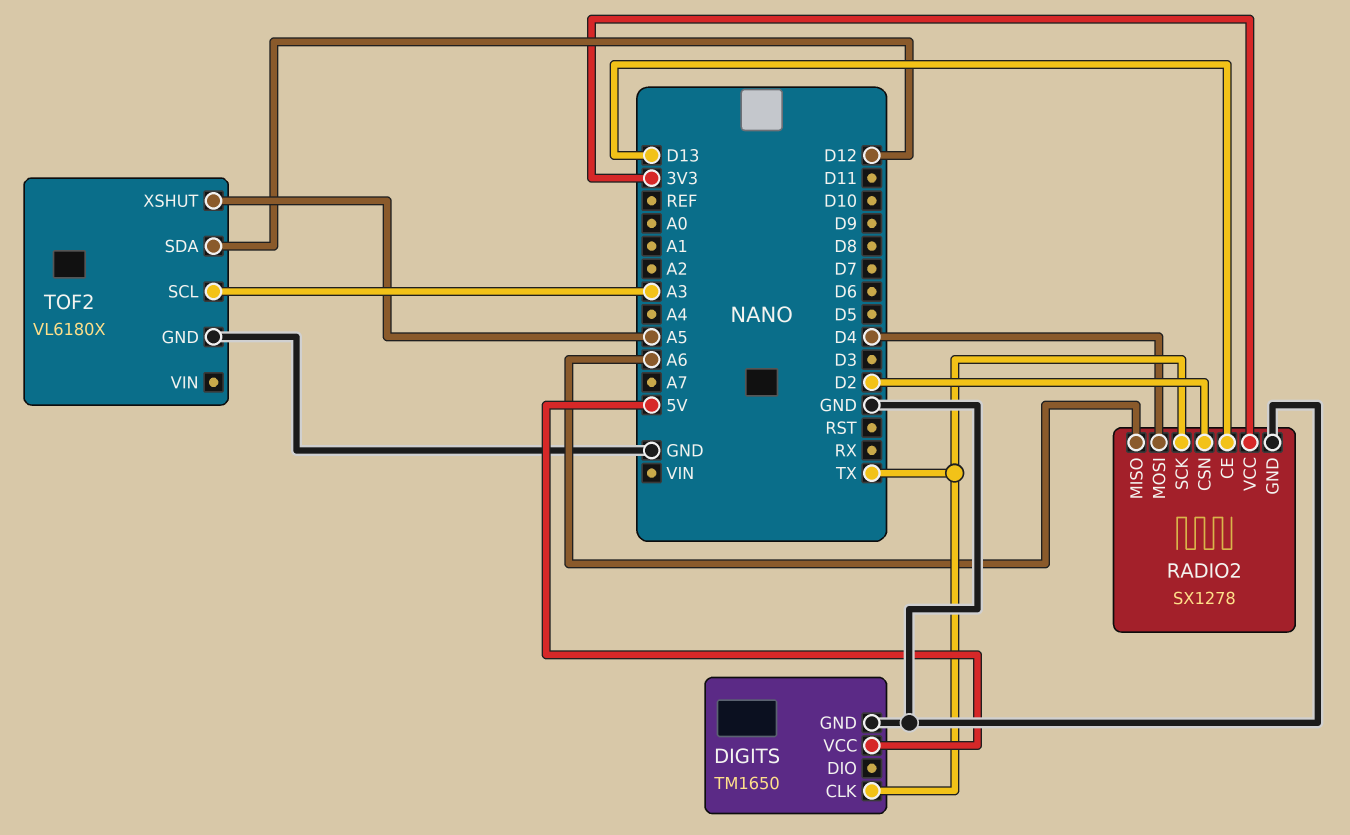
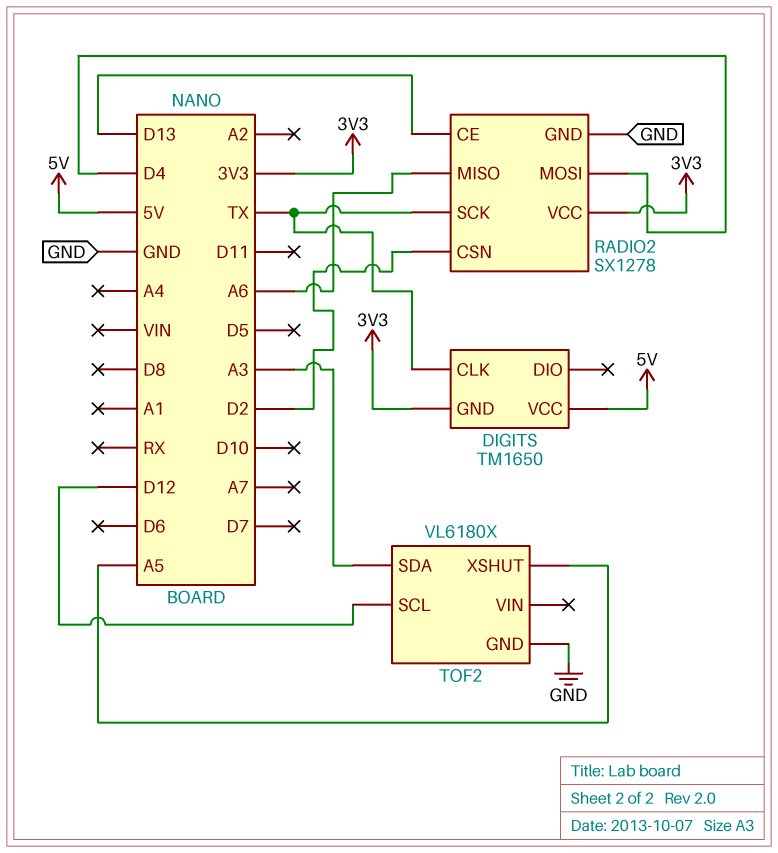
DIGITS pin GND: GND -> 3V3
TOF2 pin SCL: A3 -> D12
TOF2 pin SDA: D12 -> A3

